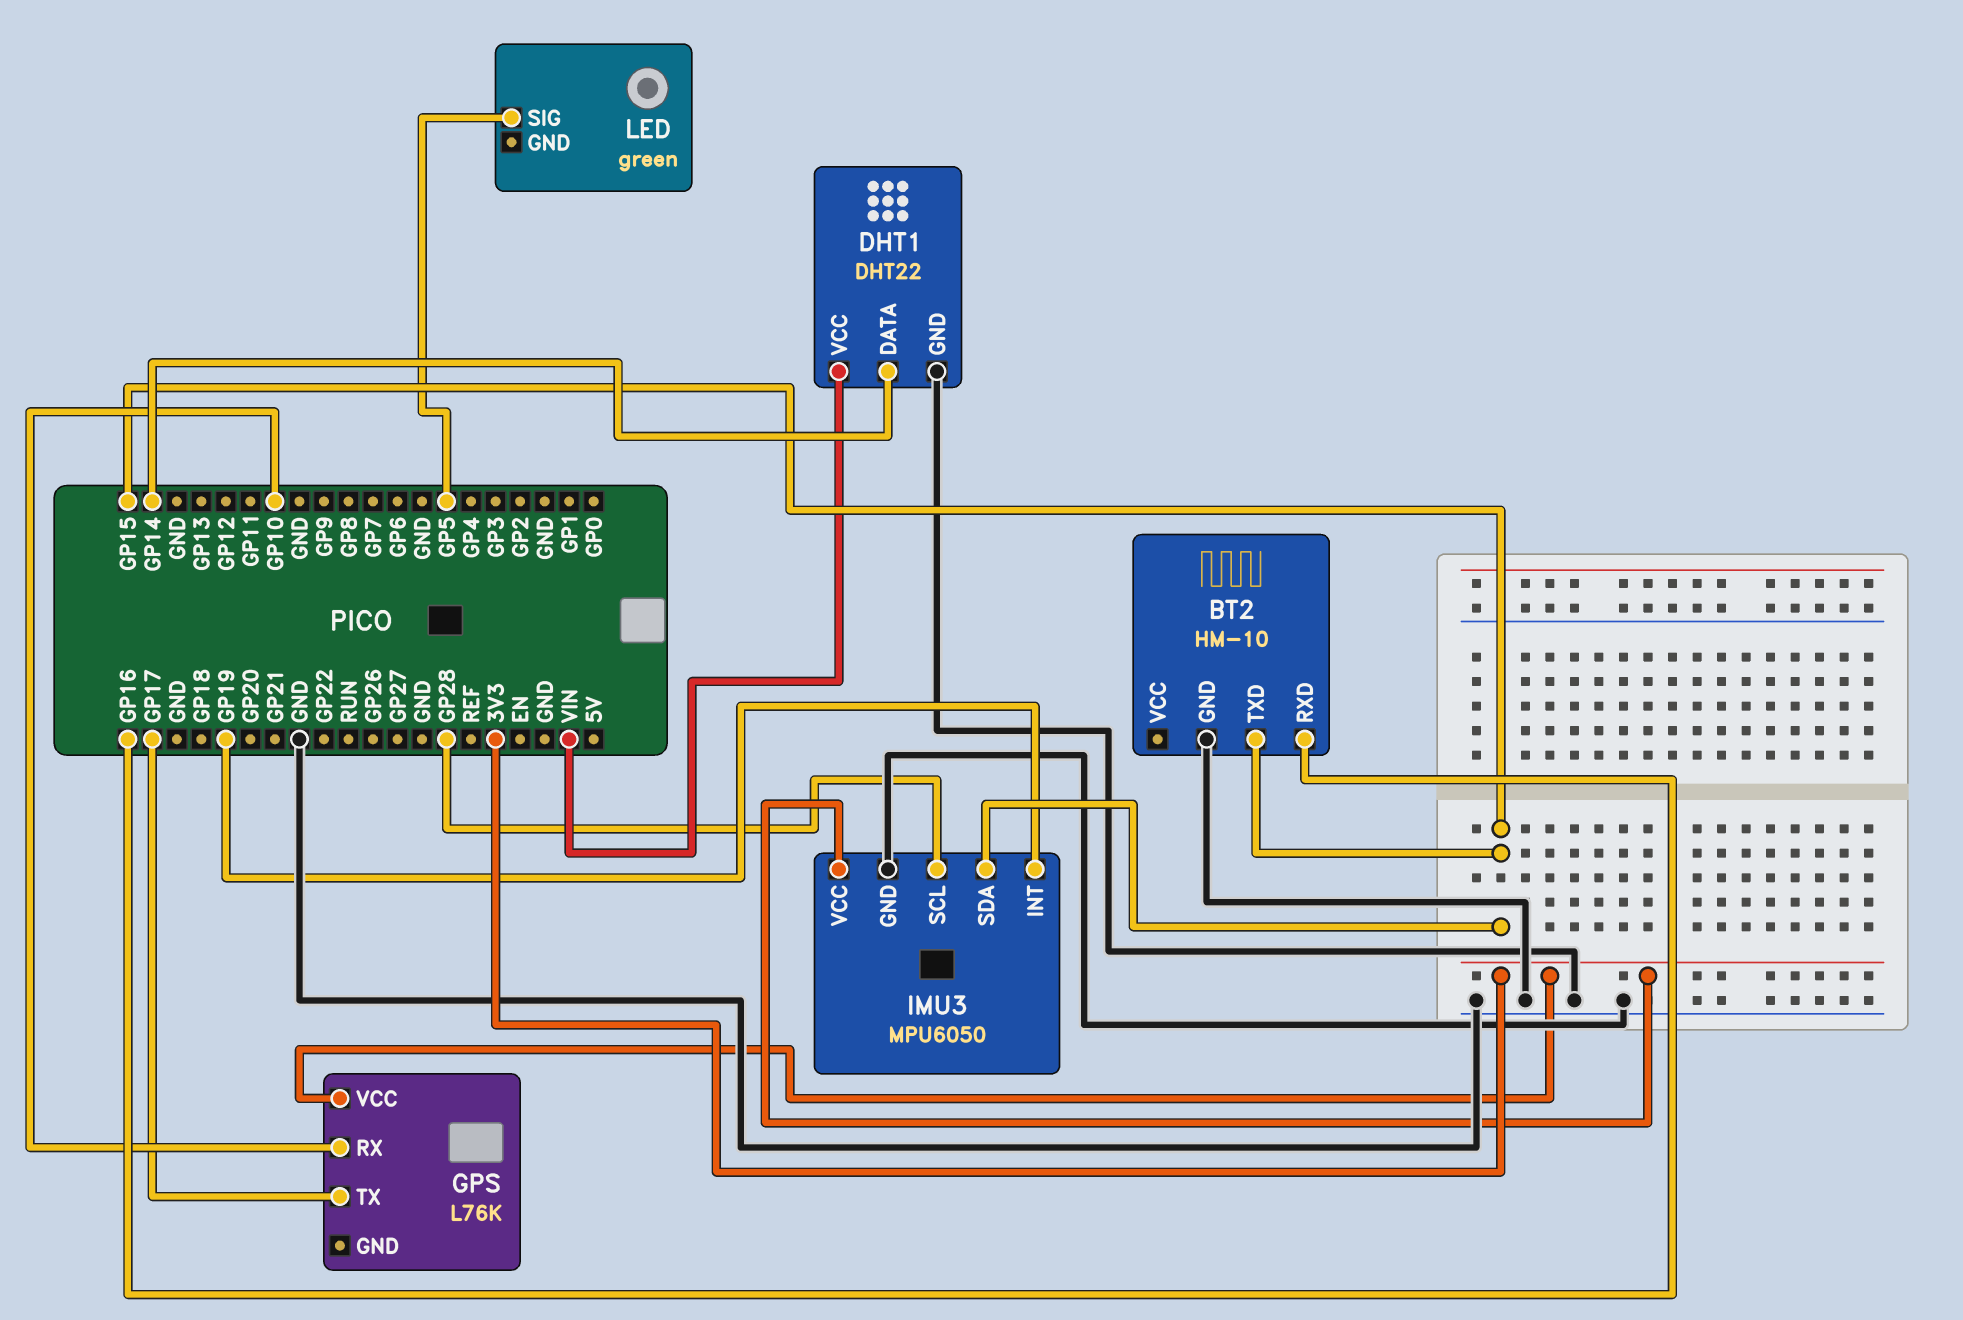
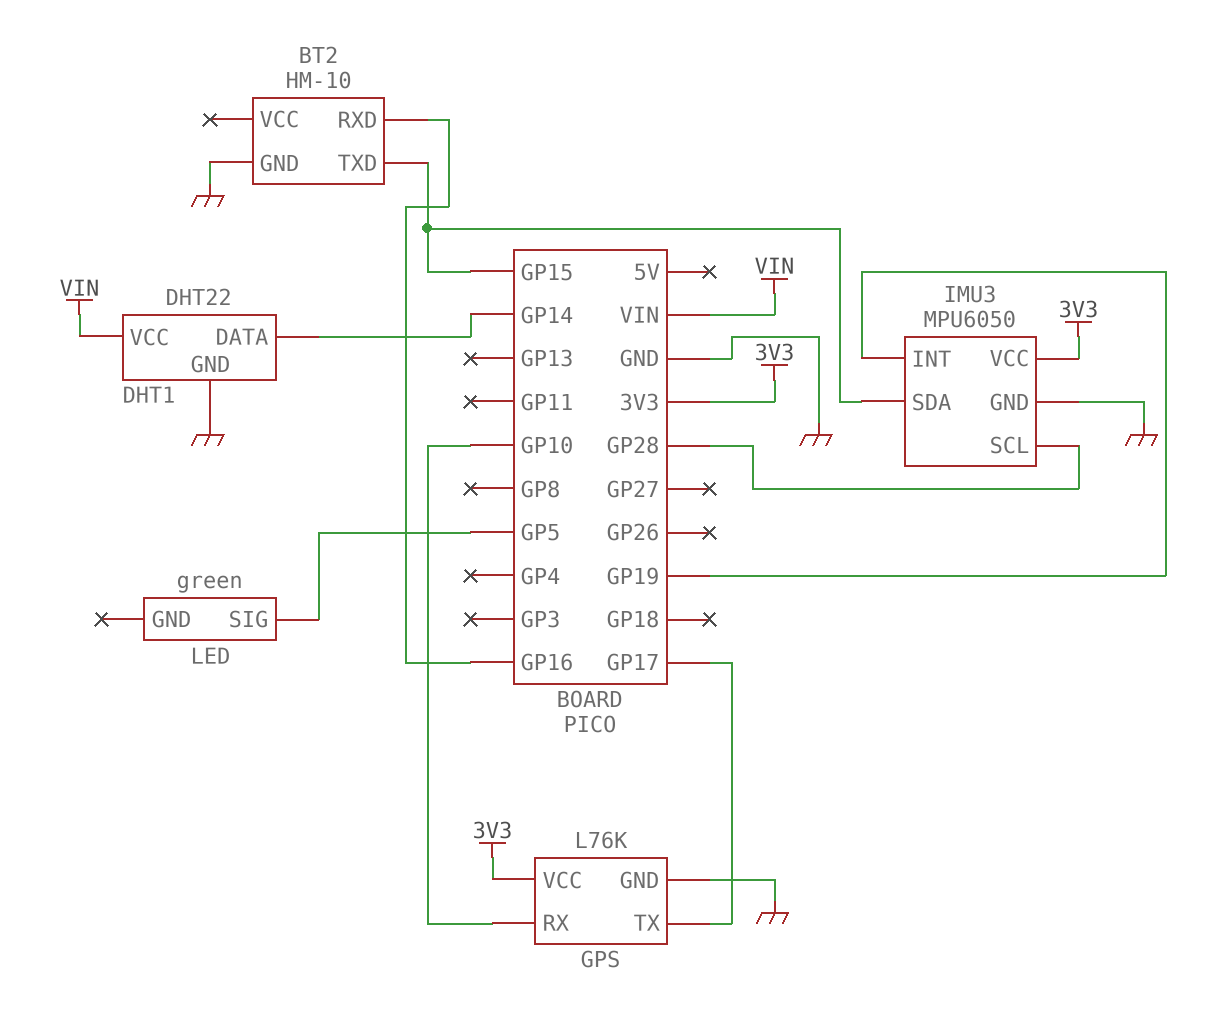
GPS pin GND: none -> GND

